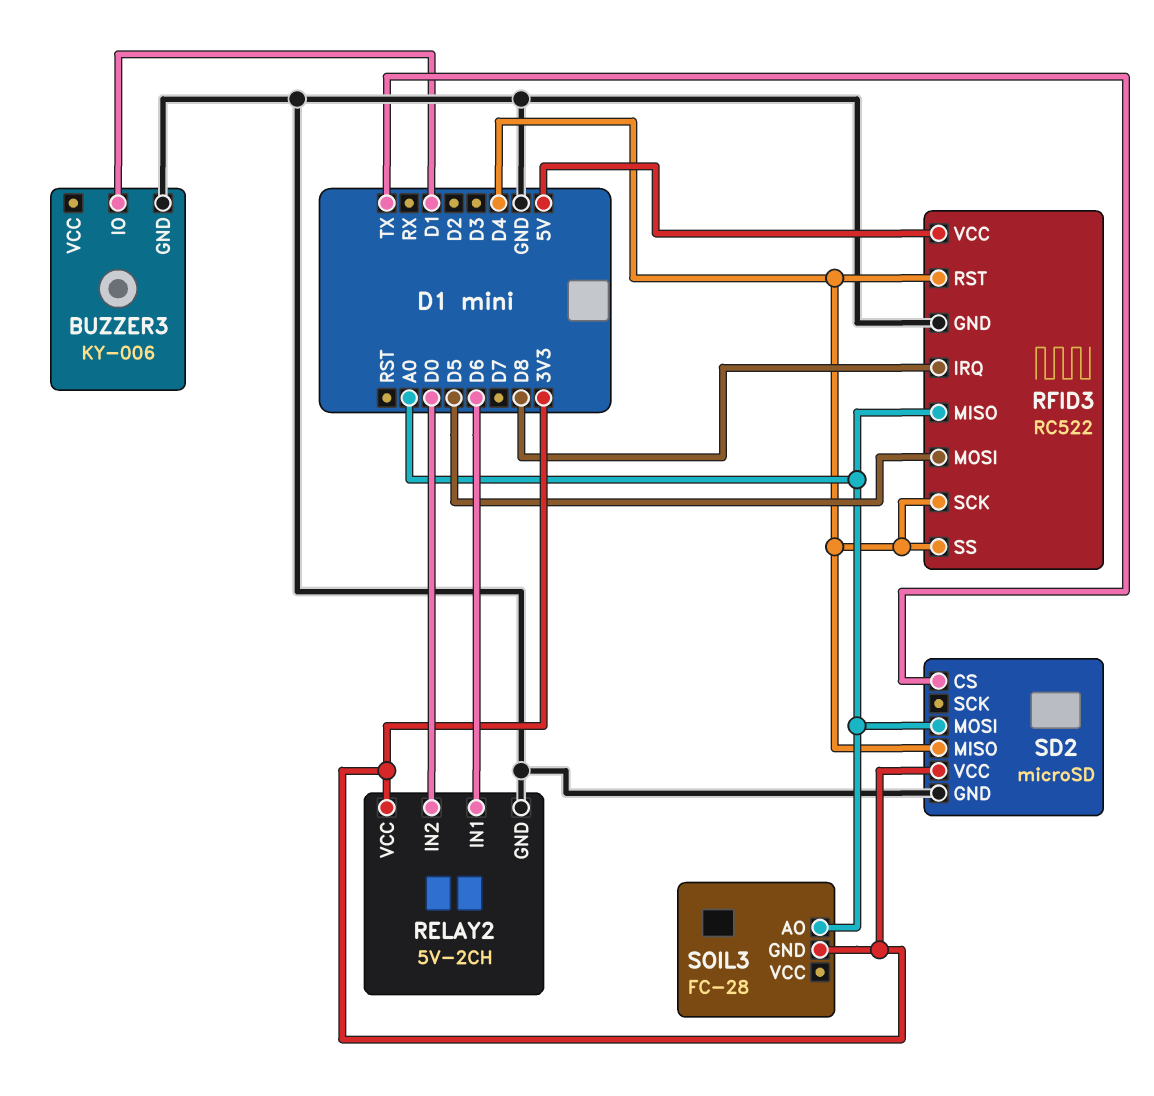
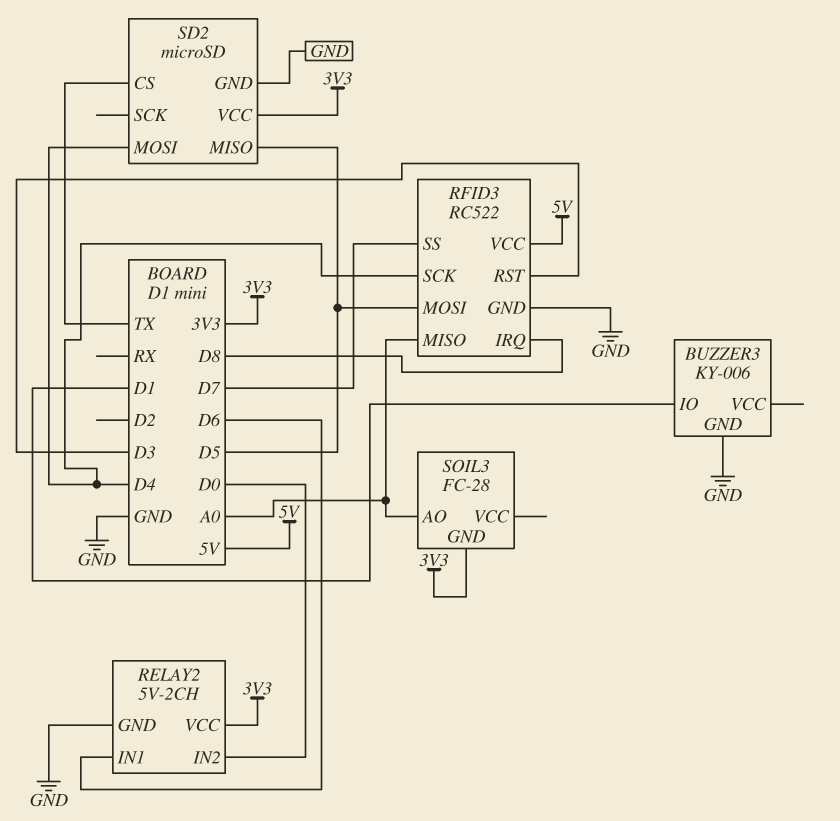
RFID3 pin RST: D4 -> D3
RFID3 pin SS: D4 -> D7
SD2 pin MISO: D4 -> D5
SD2 pin MOSI: A0 -> D4

